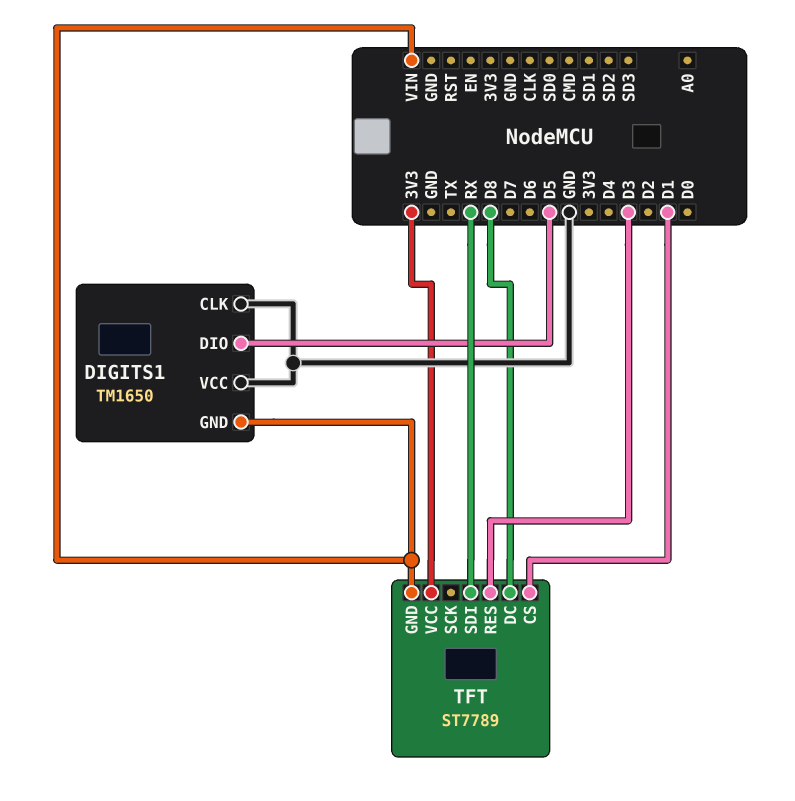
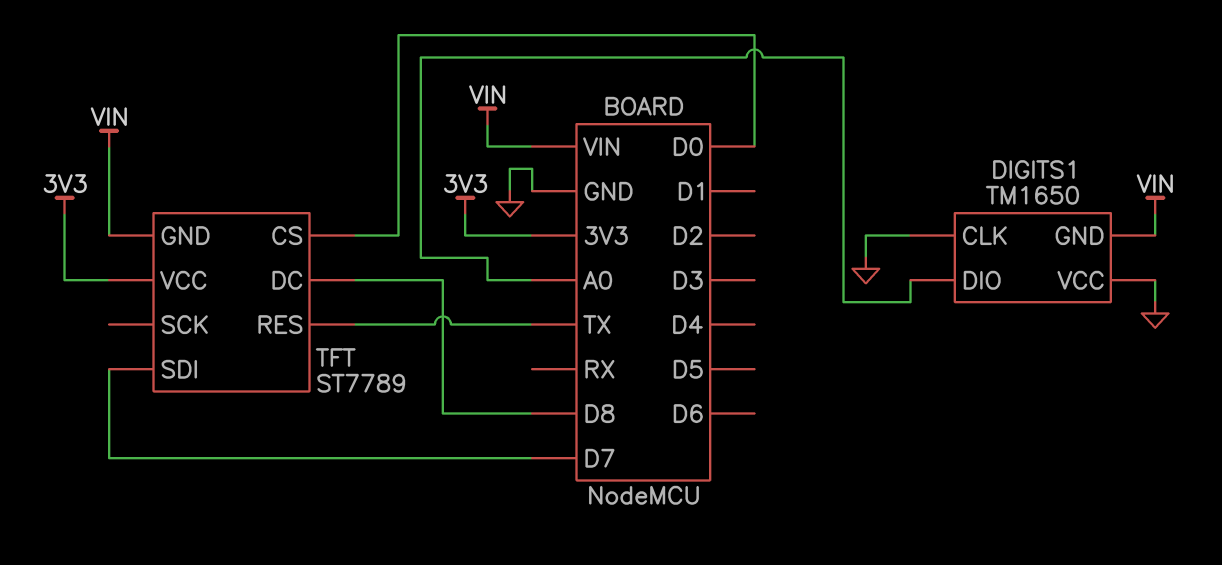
DIGITS1 pin DIO: D5 -> A0
TFT pin CS: D1 -> D0
TFT pin RES: D3 -> TX
TFT pin SDI: RX -> D7

